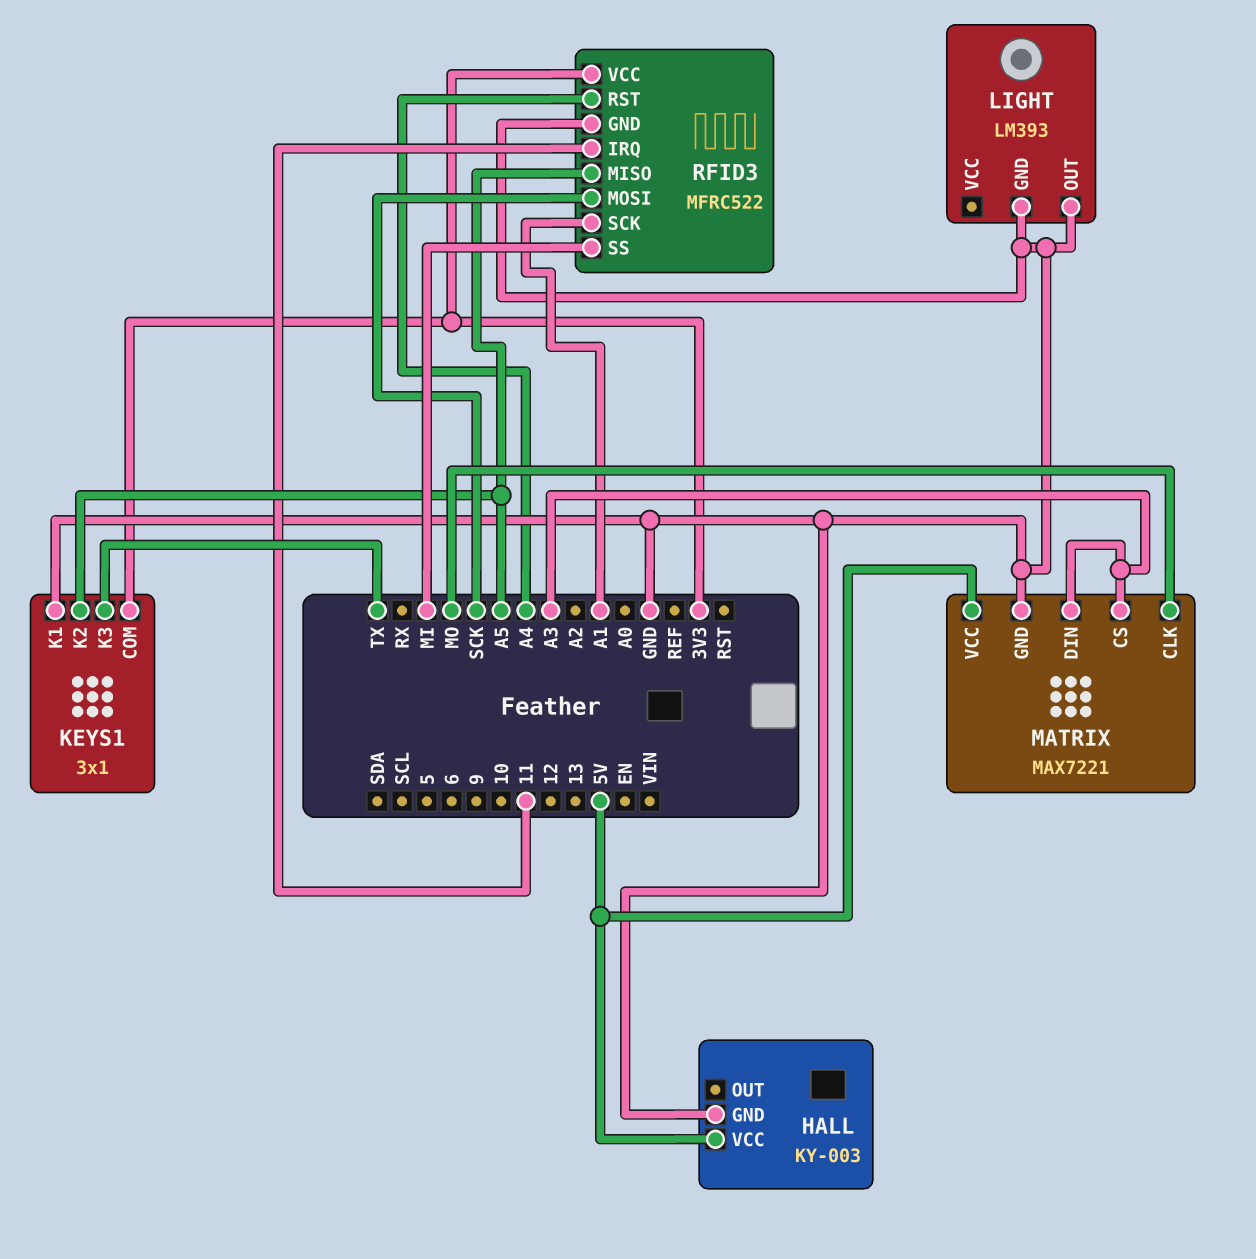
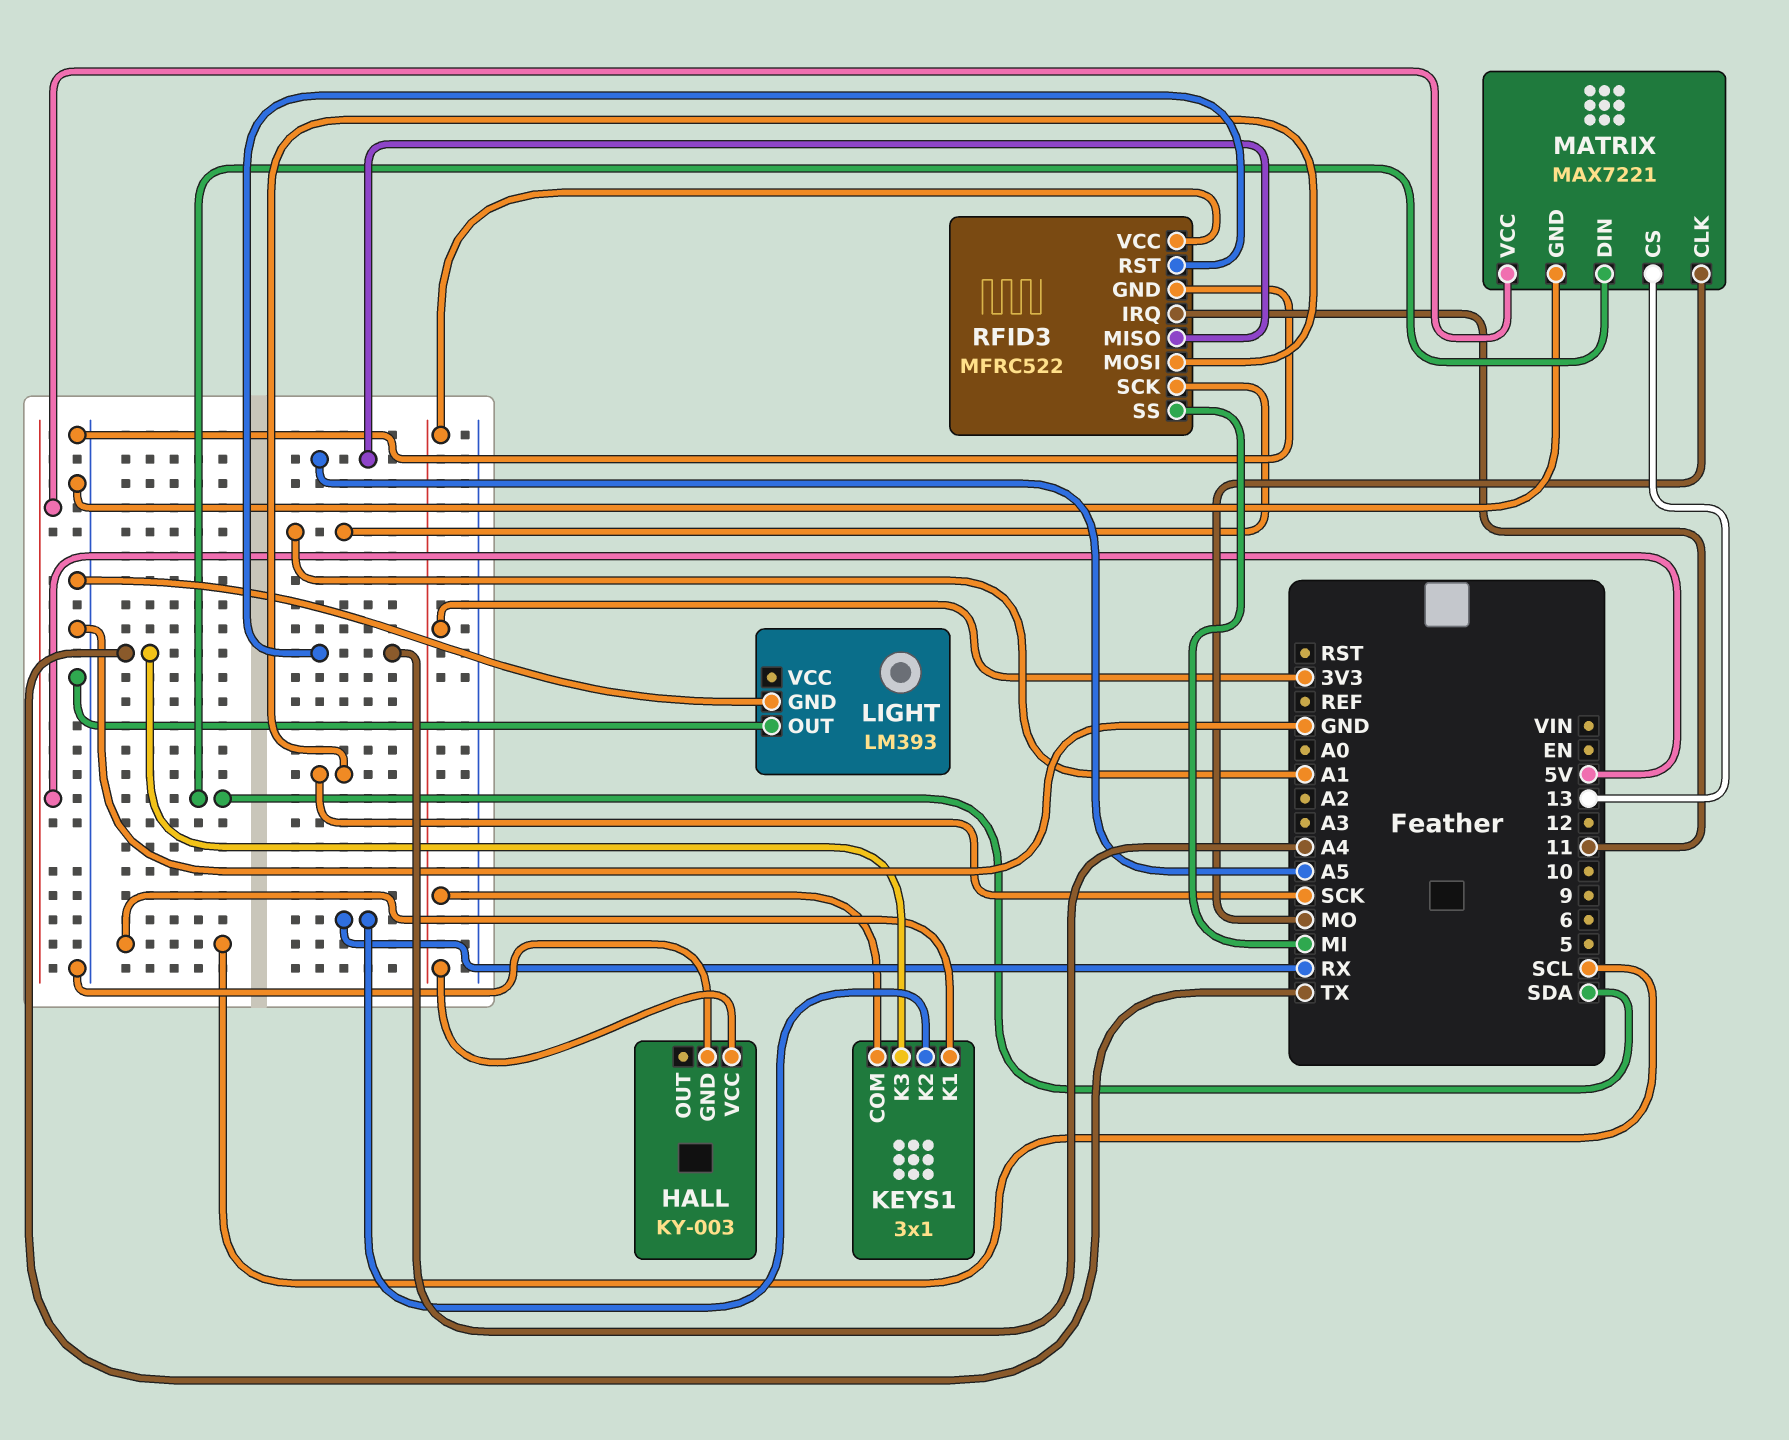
HALL pin VCC: 5V -> 3V3
KEYS1 pin K1: GND -> SCL
KEYS1 pin K2: A5 -> RX
MATRIX pin CS: A3 -> 13
MATRIX pin DIN: A3 -> SDA

